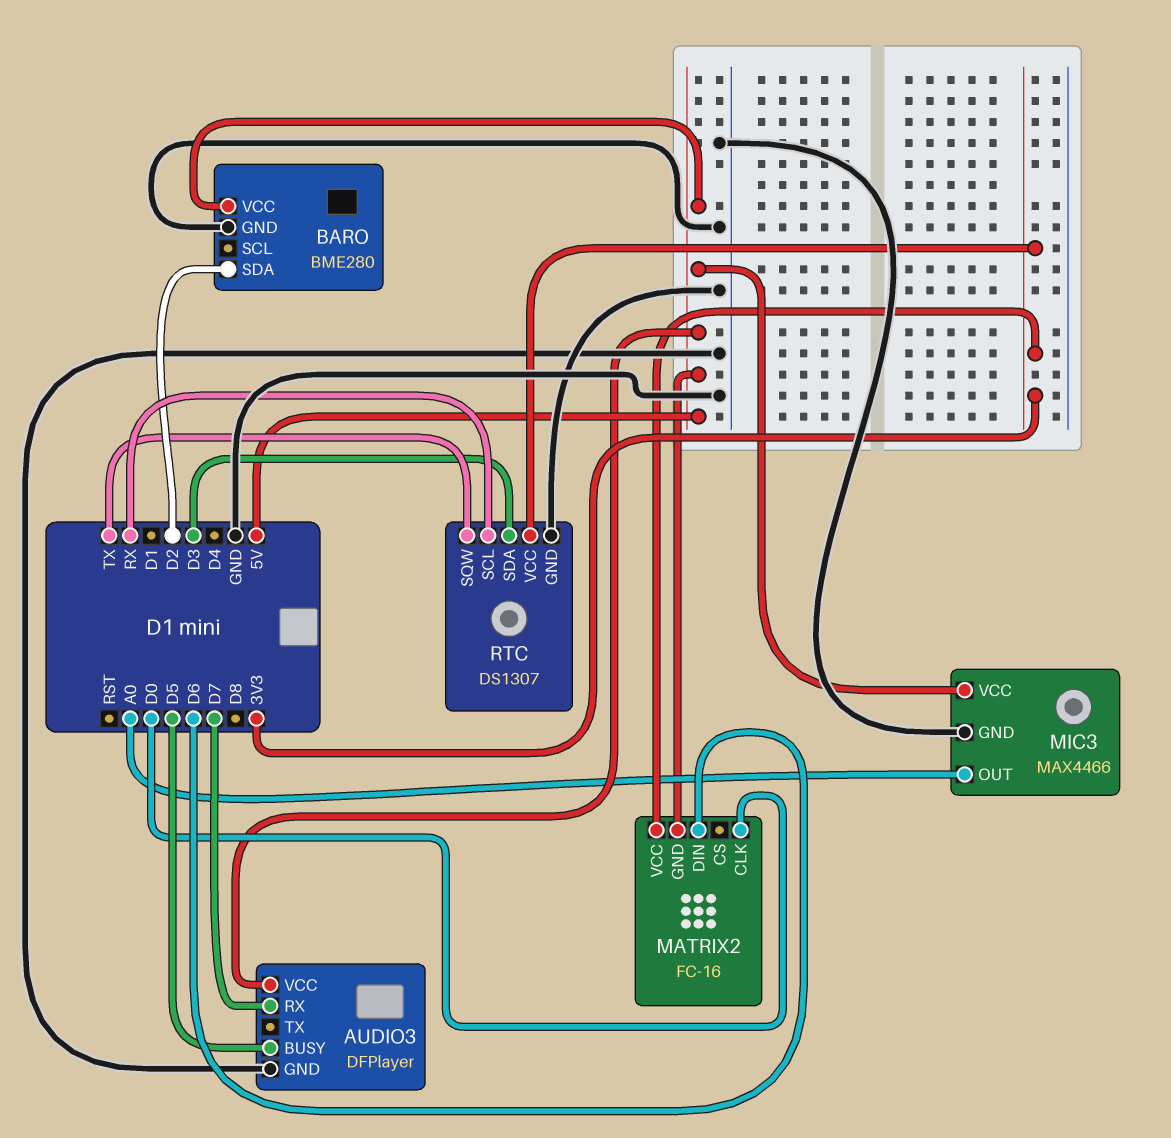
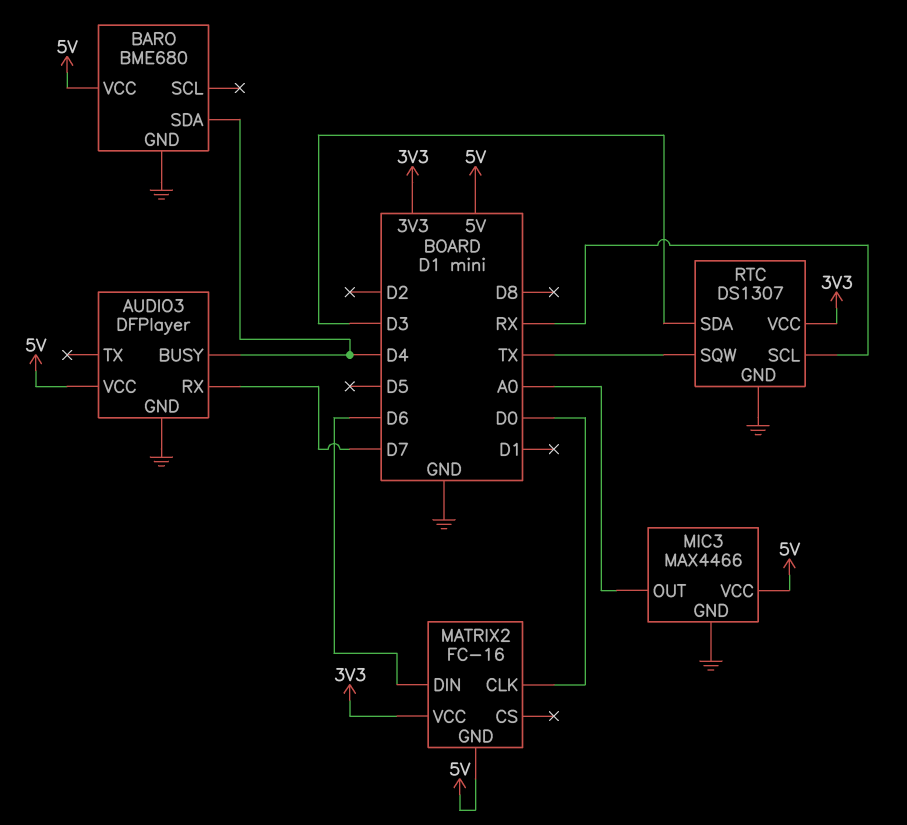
AUDIO3 pin BUSY: D5 -> D4
BARO: BME280 -> BME680
BARO pin SDA: D2 -> D4

